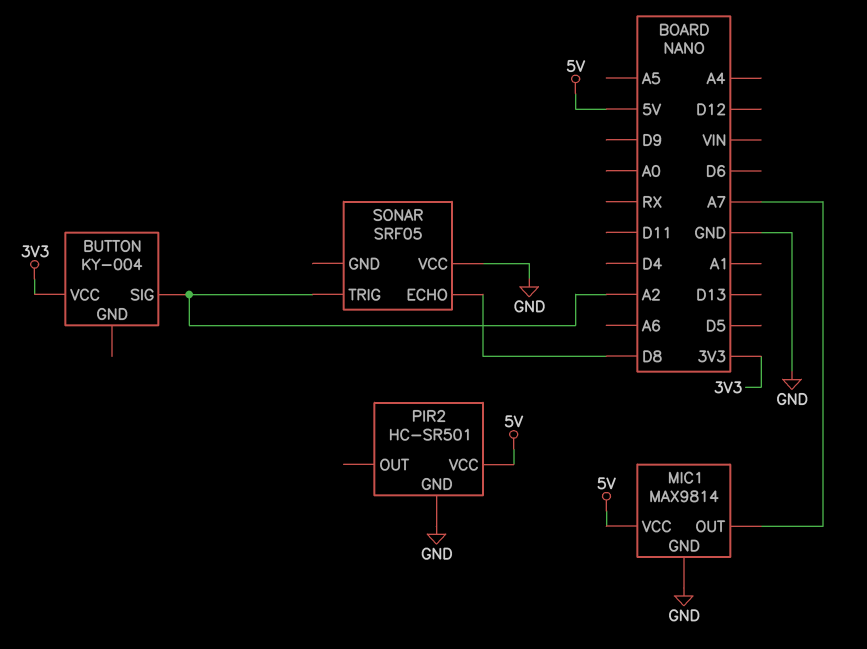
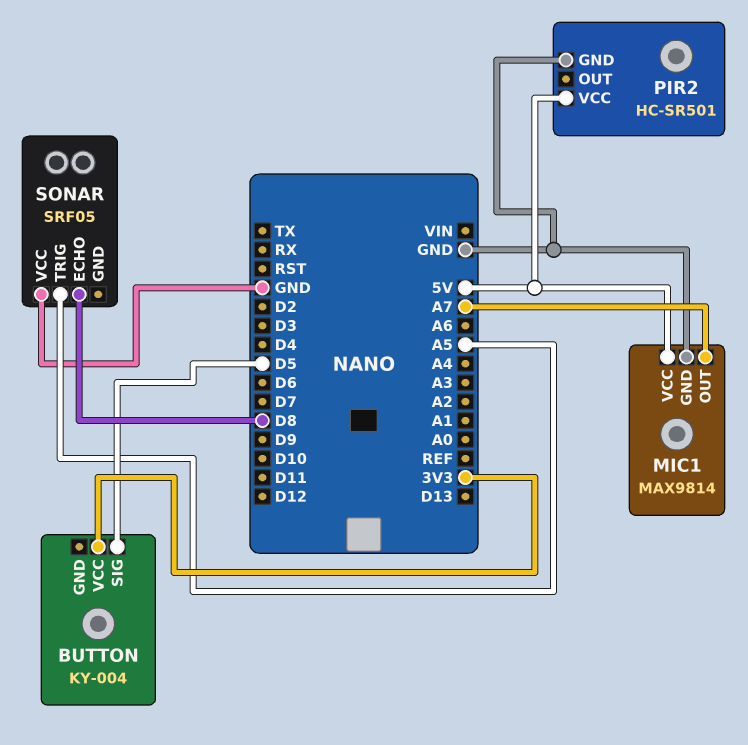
BUTTON pin SIG: A2 -> D5
SONAR pin TRIG: A2 -> A5

